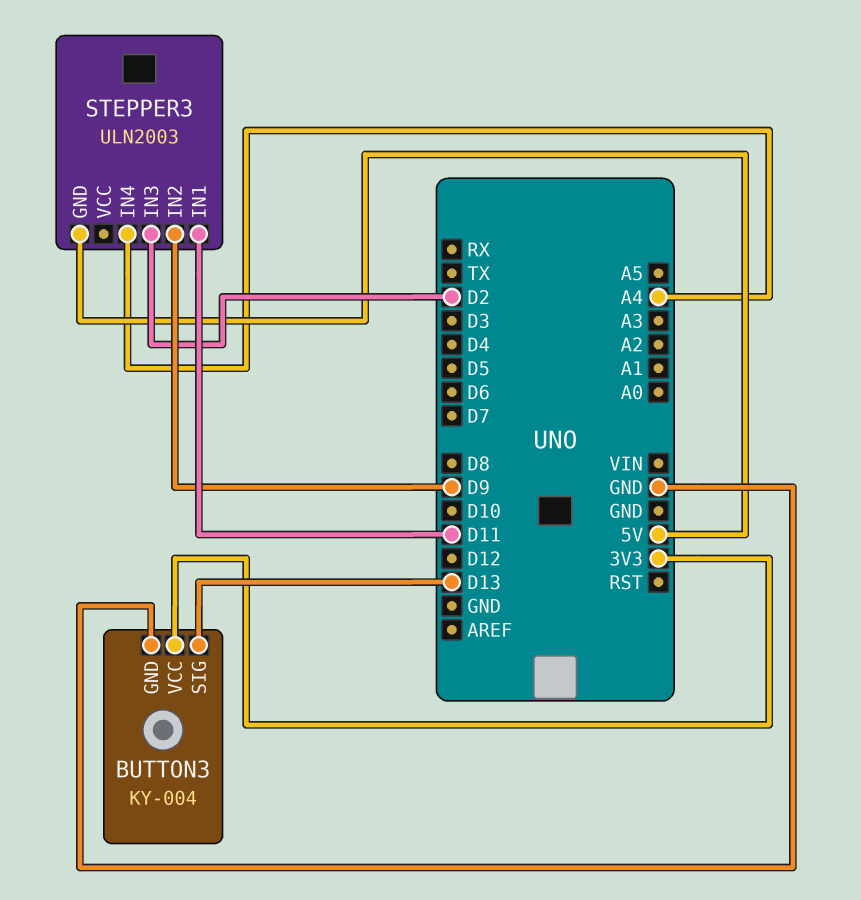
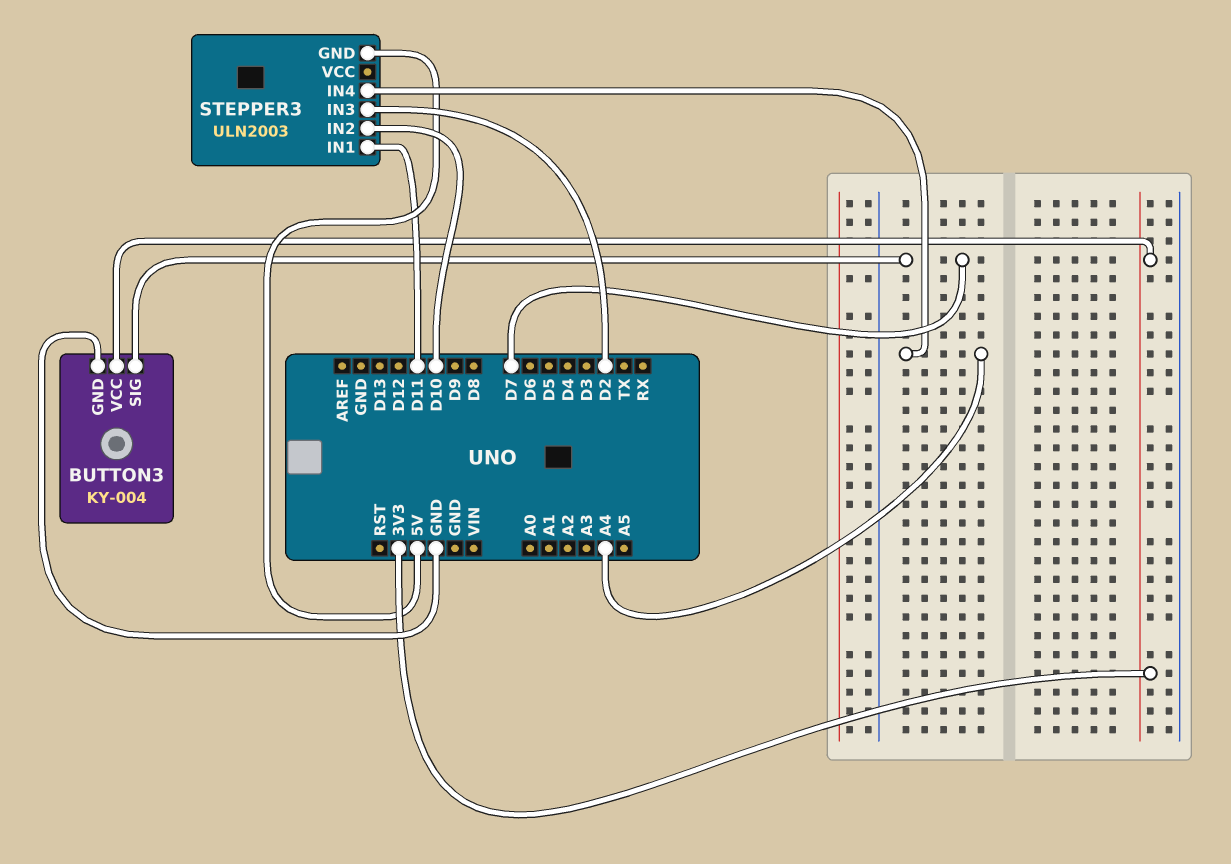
BUTTON3 pin SIG: D13 -> D7
STEPPER3 pin IN2: D9 -> D10

